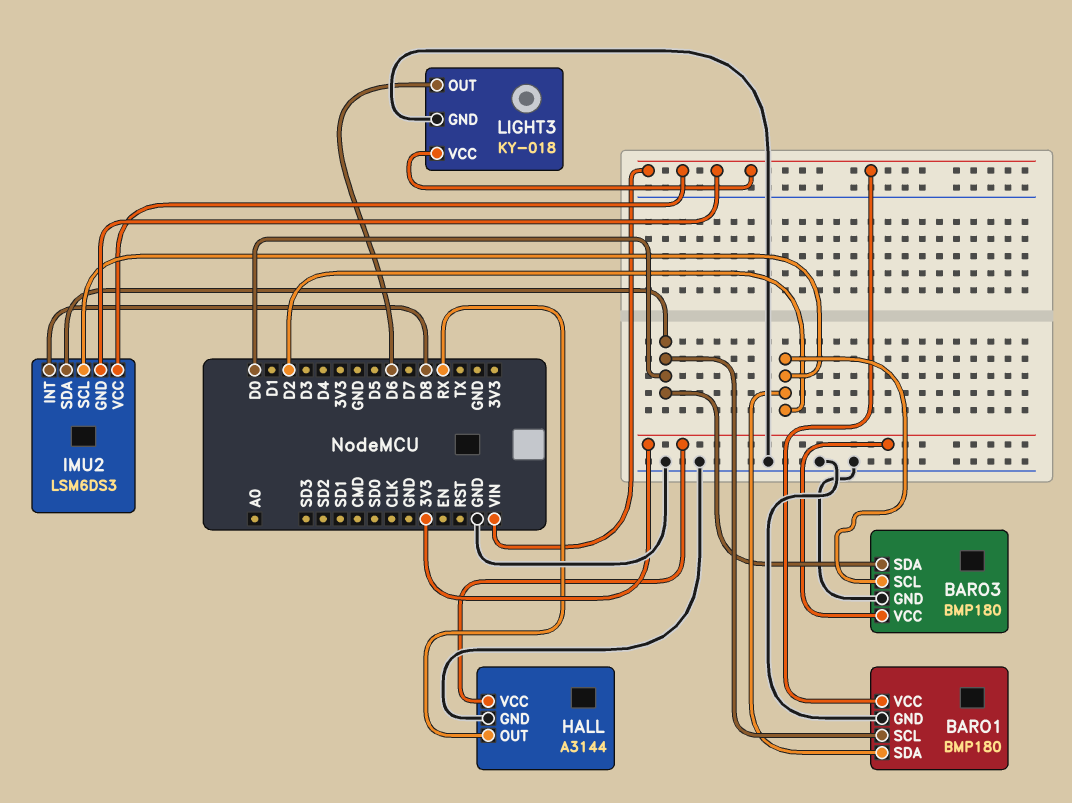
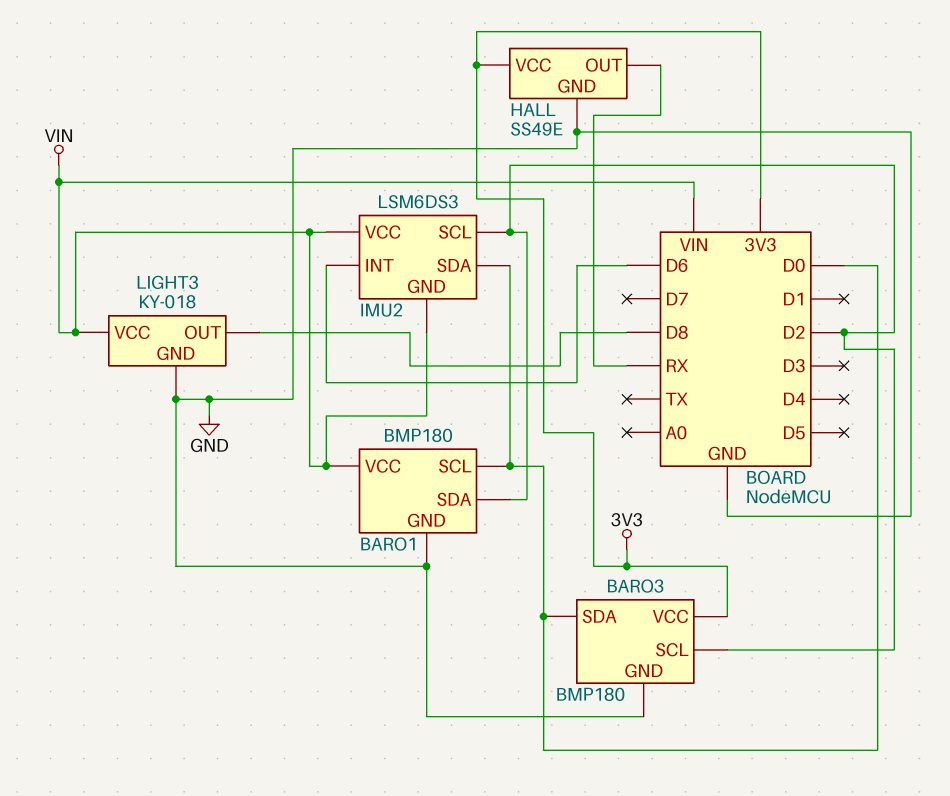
HALL: A3144 -> SS49E
IMU2 pin INT: D8 -> D6
LIGHT3 pin OUT: D6 -> D8

